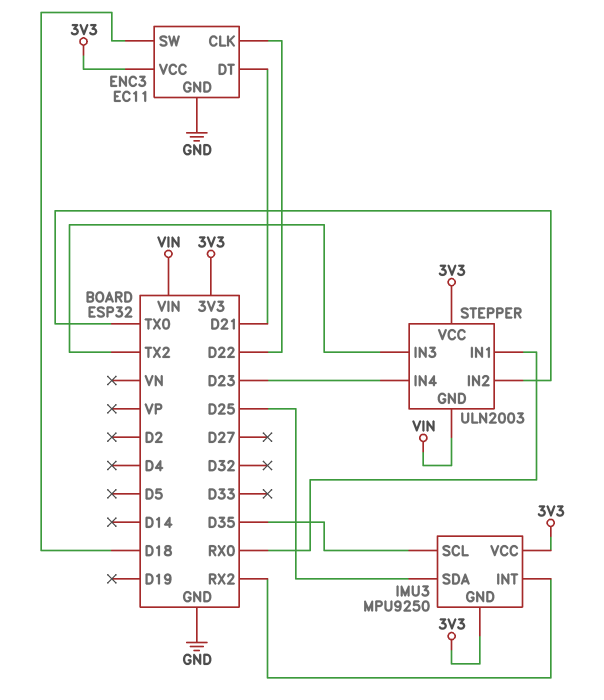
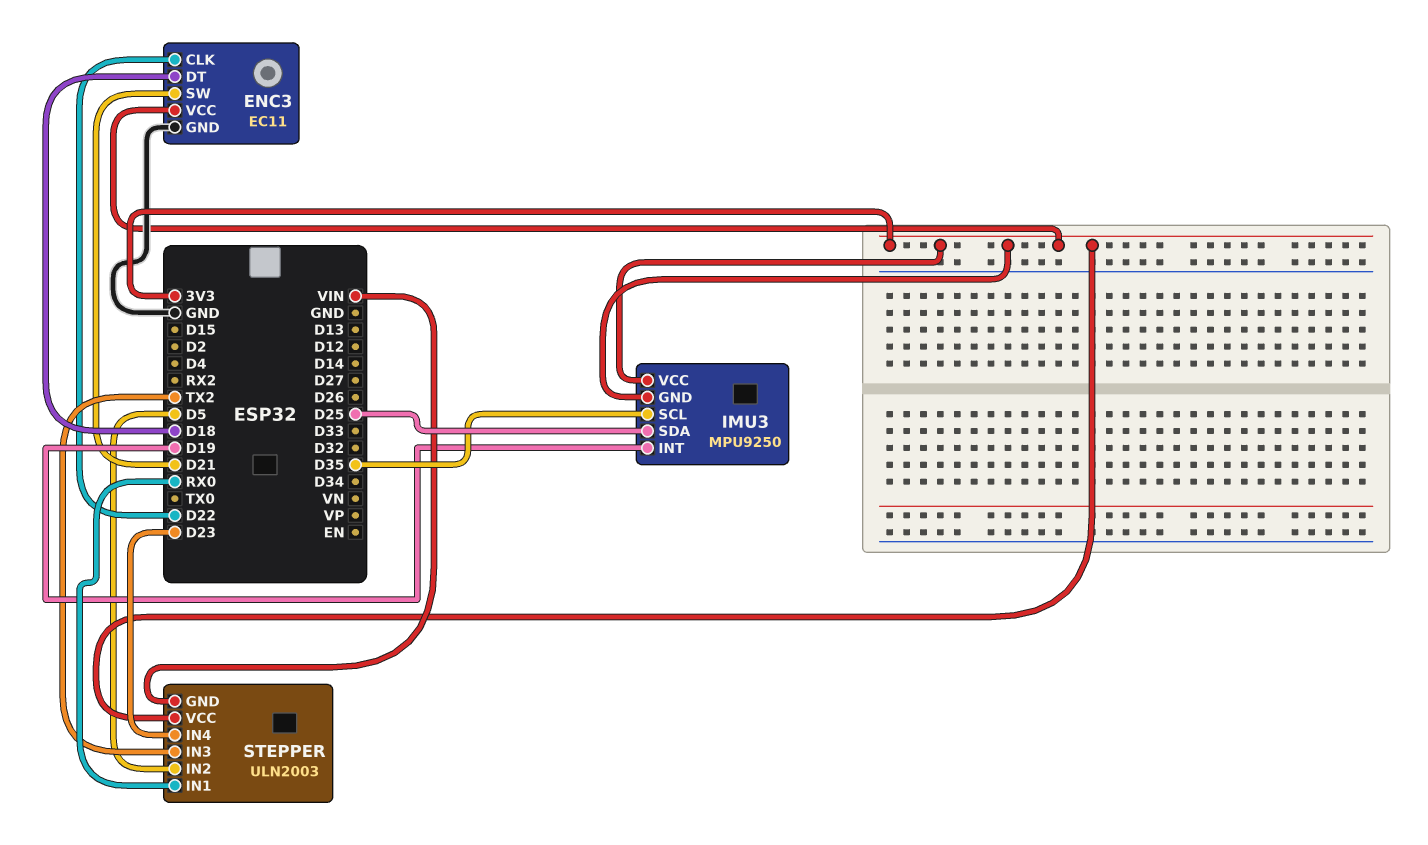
ENC3 pin DT: D21 -> D18
ENC3 pin SW: D18 -> D21
IMU3 pin INT: RX2 -> D19
STEPPER pin IN2: TX0 -> D5

